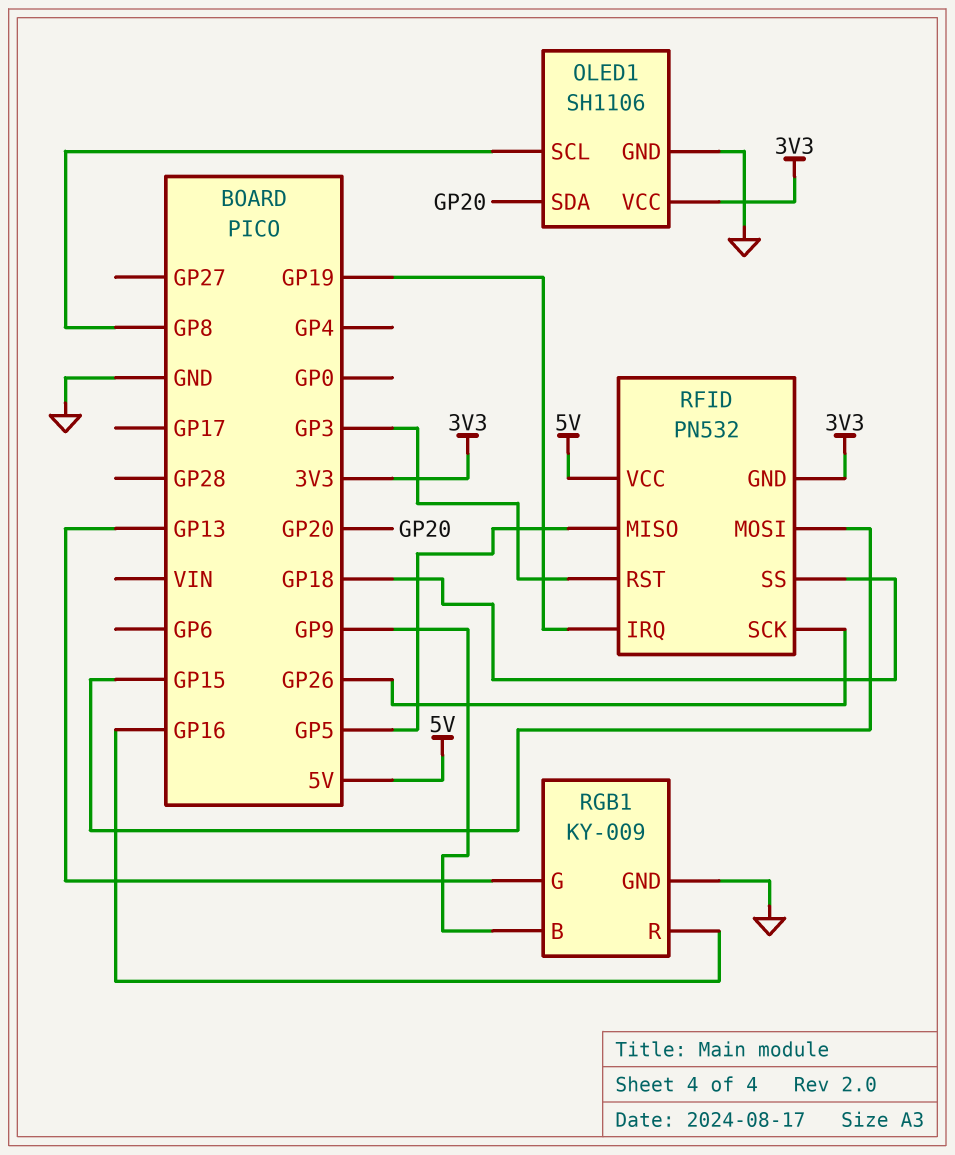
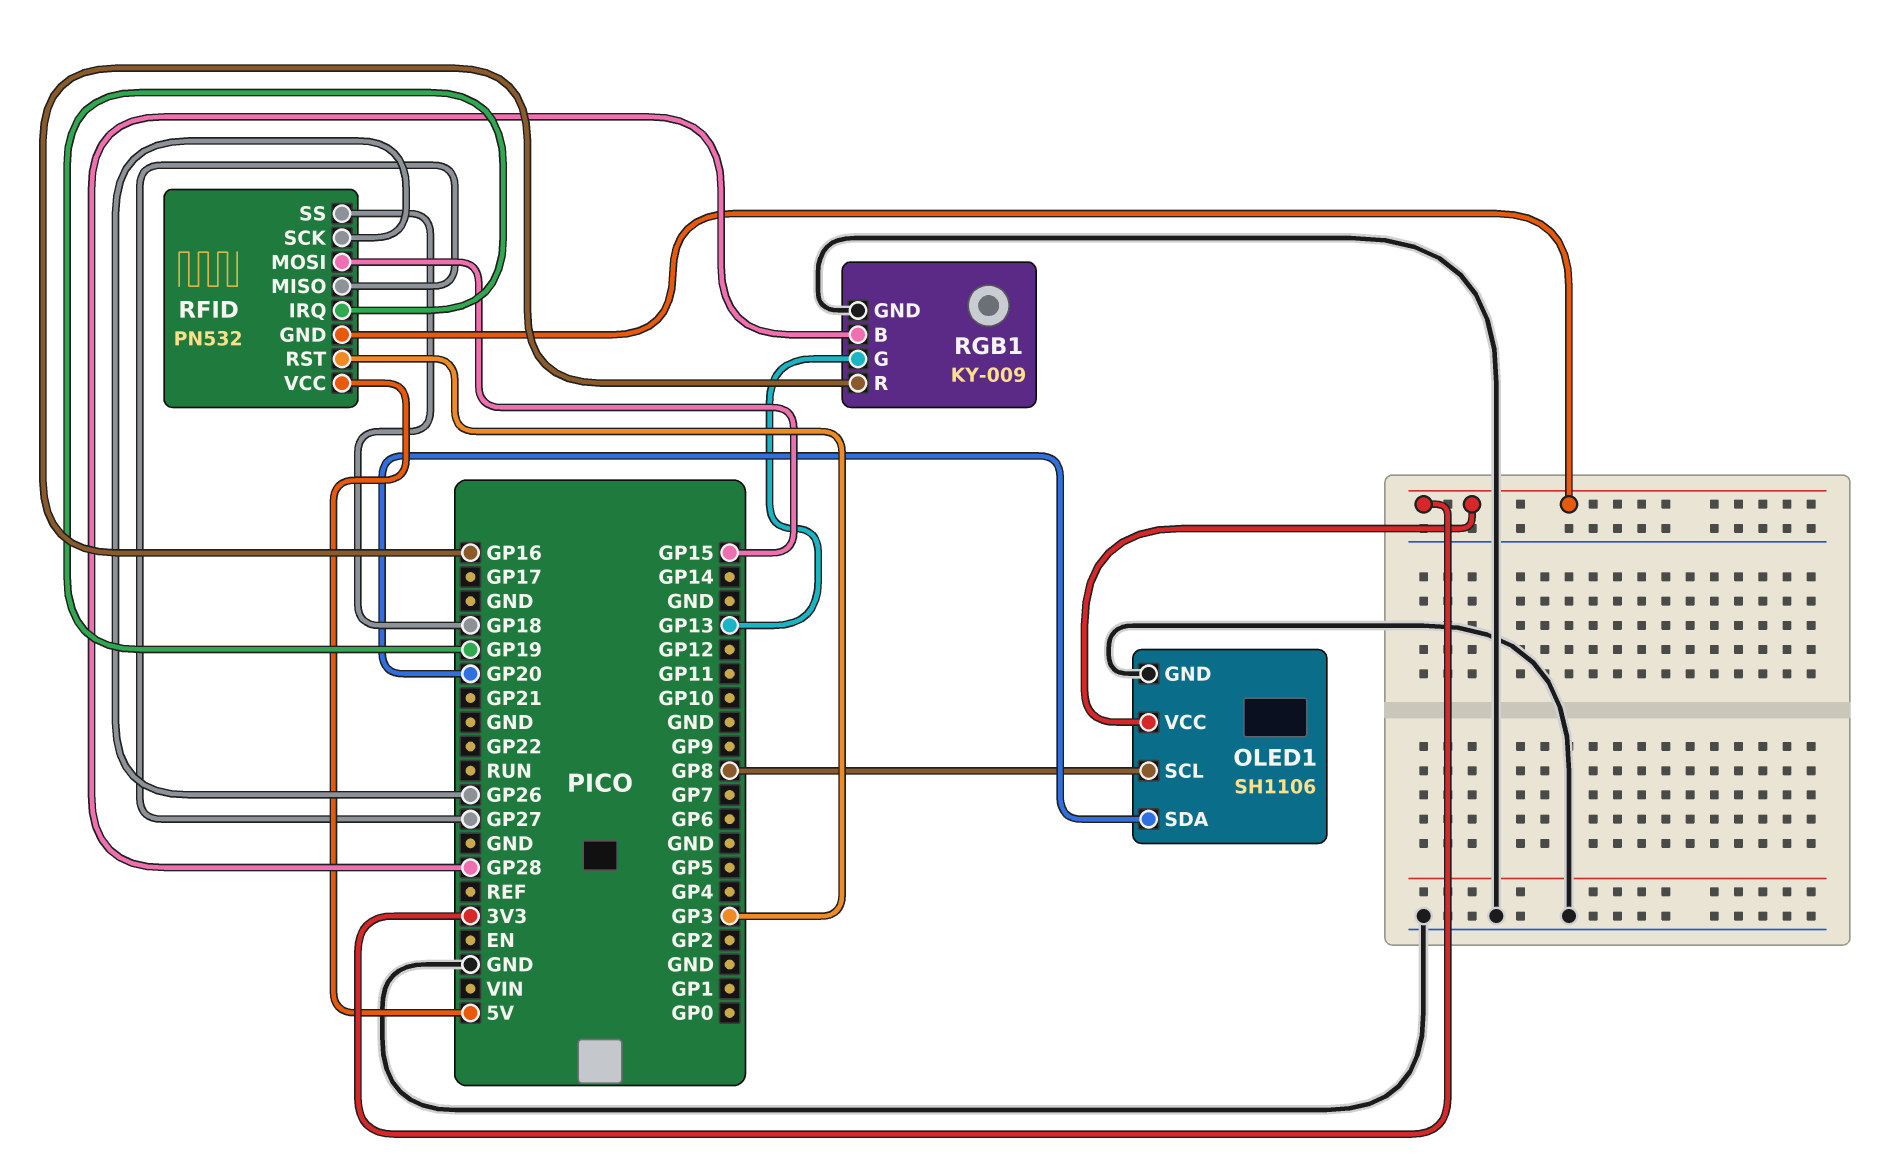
RFID pin MISO: GP5 -> GP27
RGB1 pin B: GP9 -> GP28

